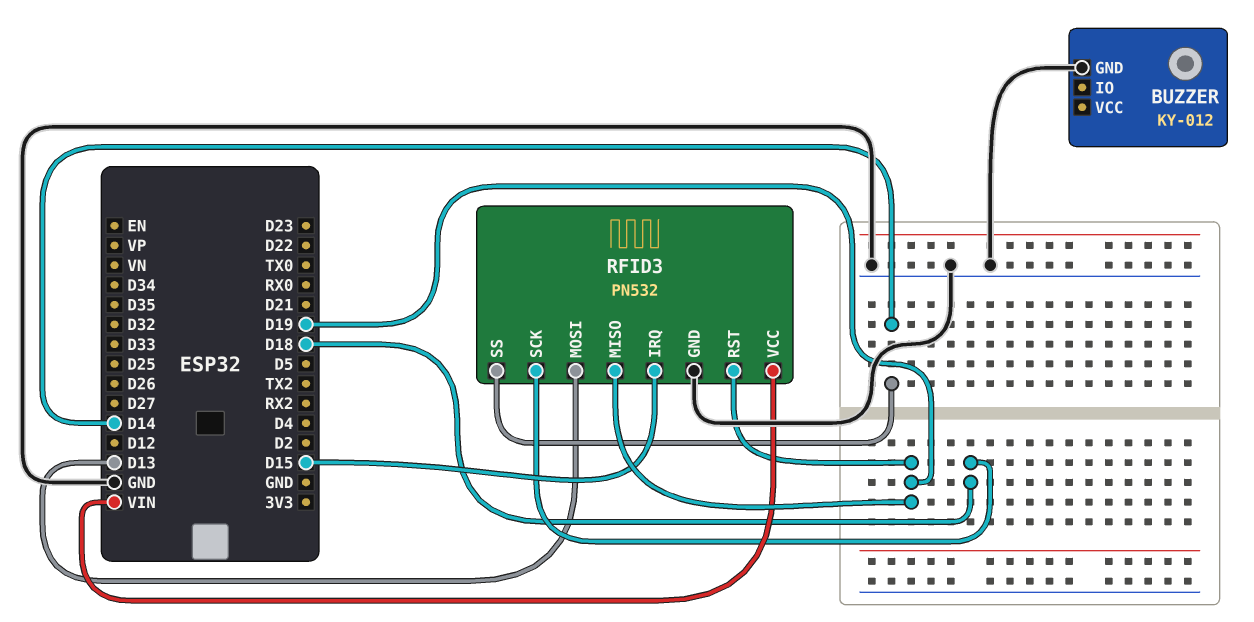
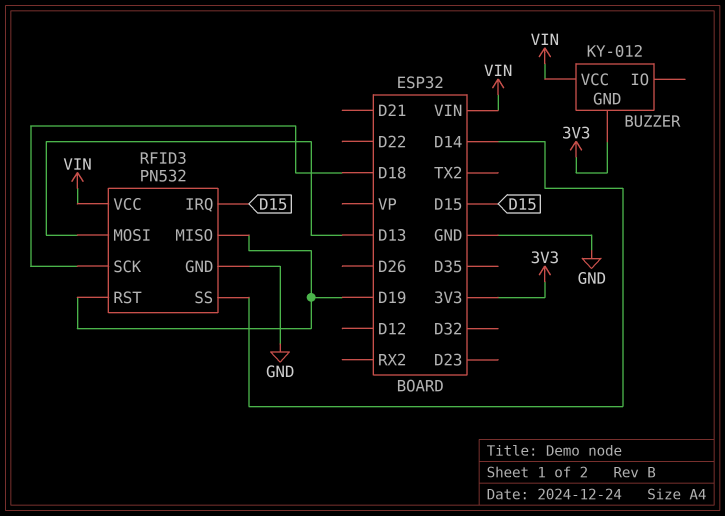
BUZZER pin GND: GND -> 3V3
BUZZER pin VCC: none -> VIN

